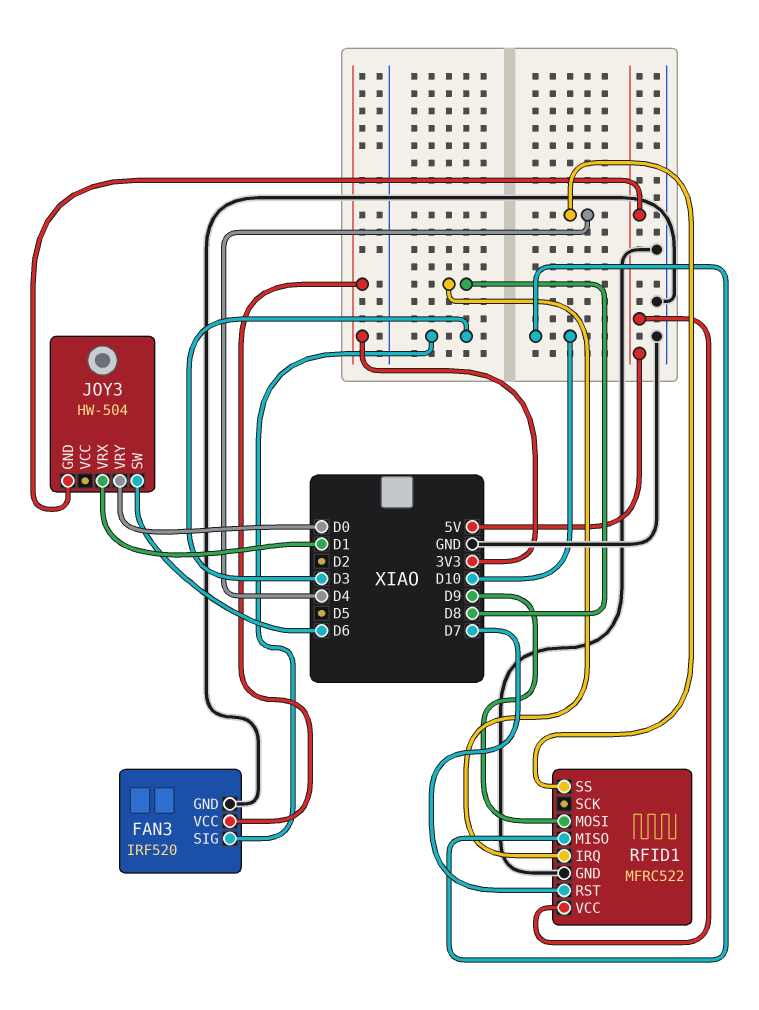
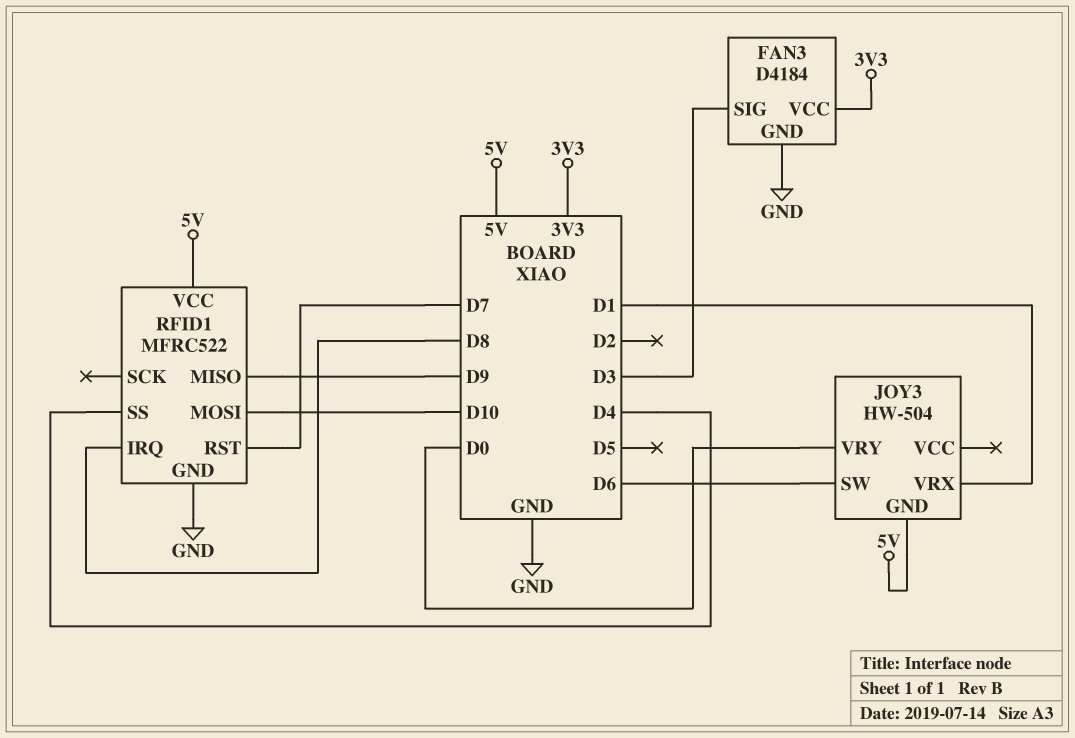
FAN3: IRF520 -> D4184
RFID1 pin MISO: D10 -> D9
RFID1 pin MOSI: D9 -> D10

